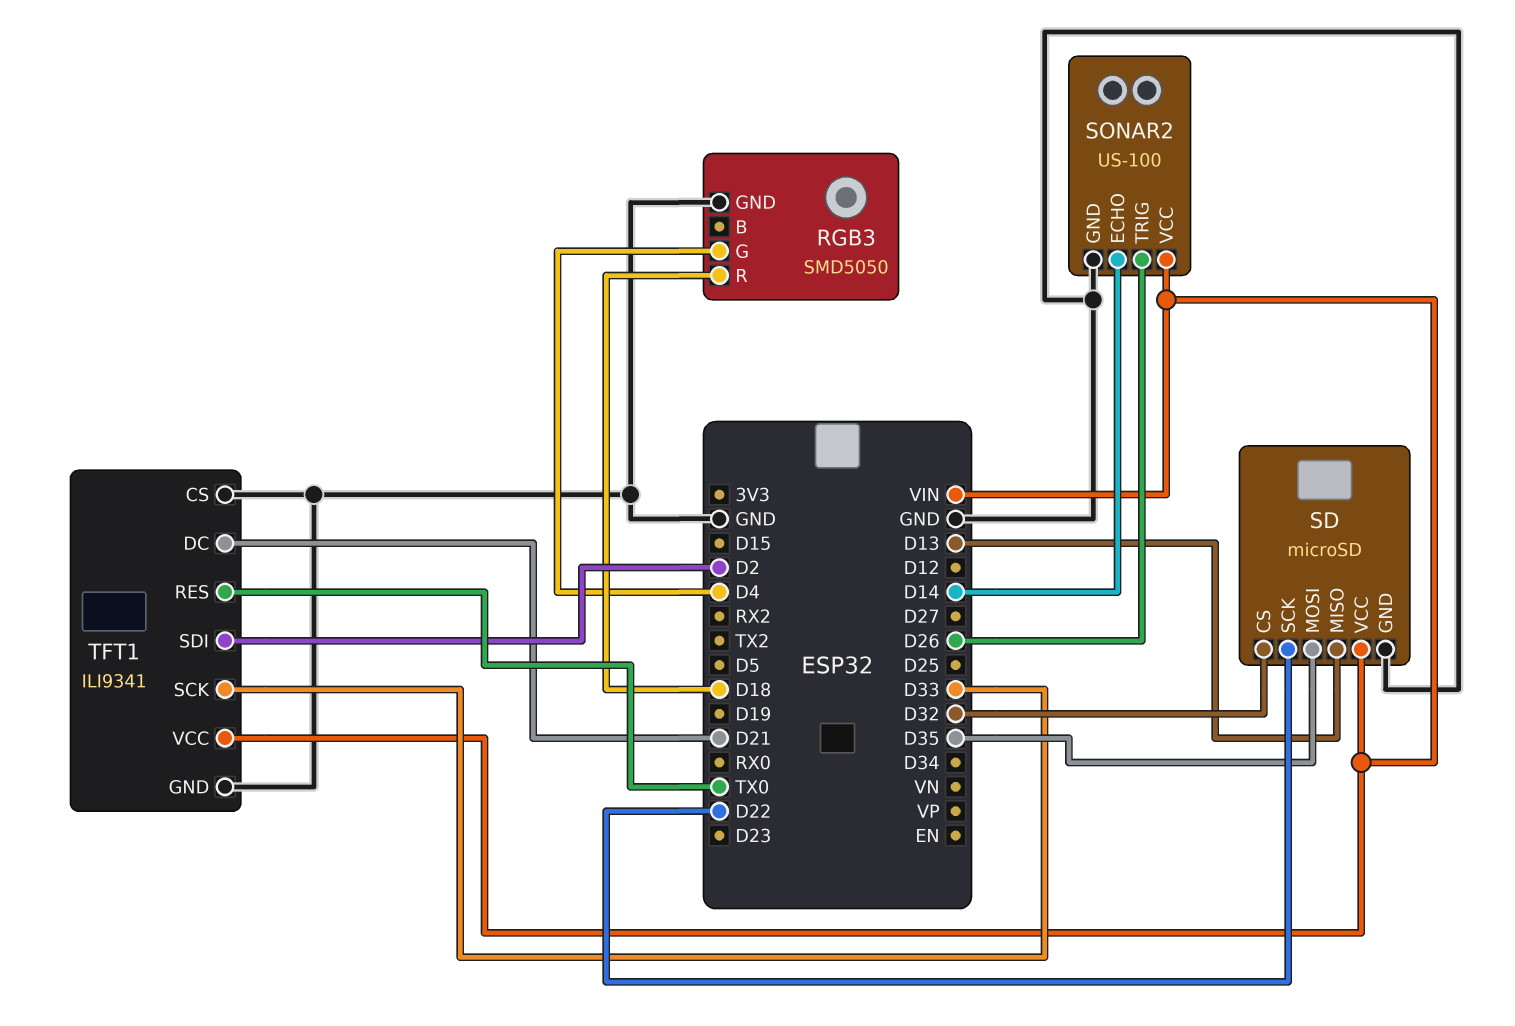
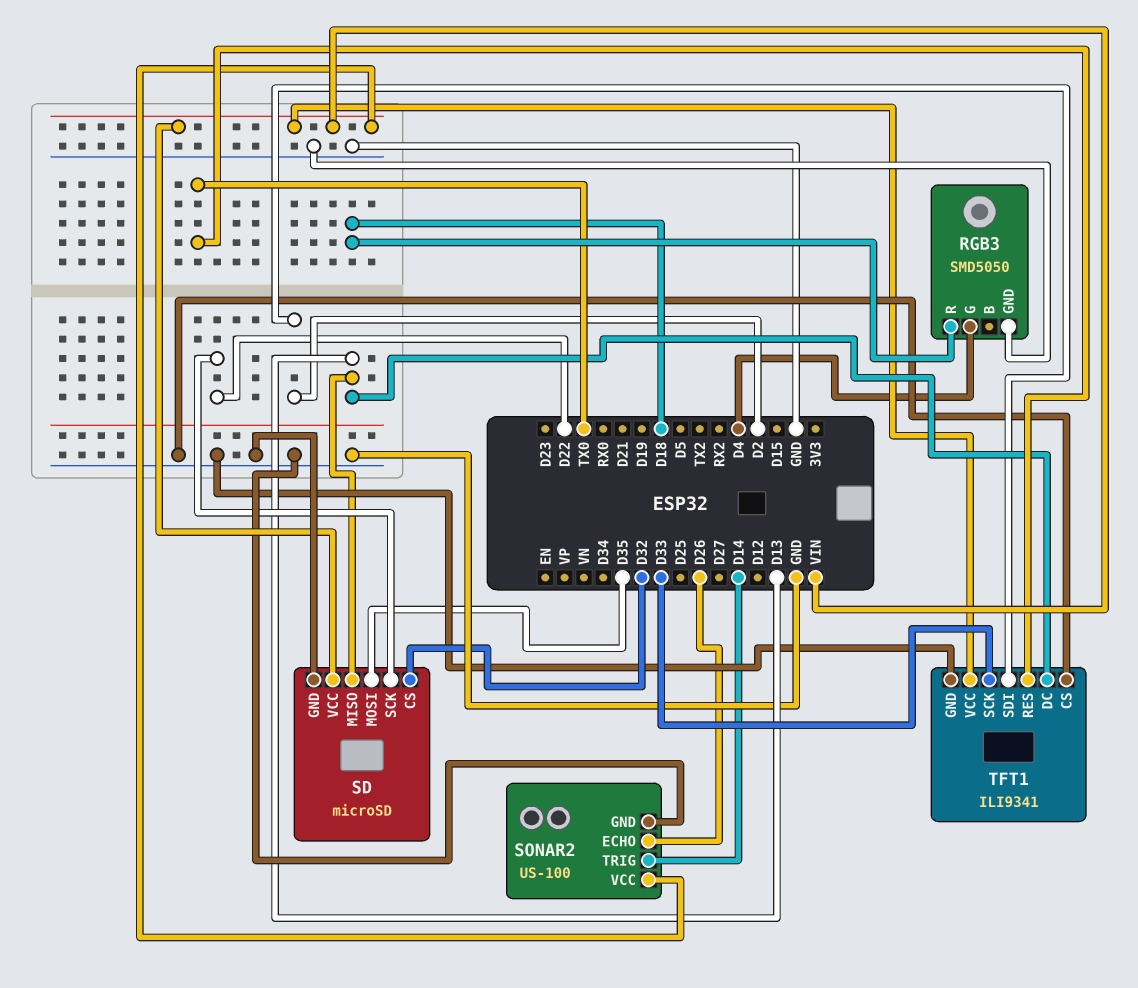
SONAR2 pin ECHO: D14 -> D26
SONAR2 pin TRIG: D26 -> D14
TFT1 pin DC: D21 -> D13

